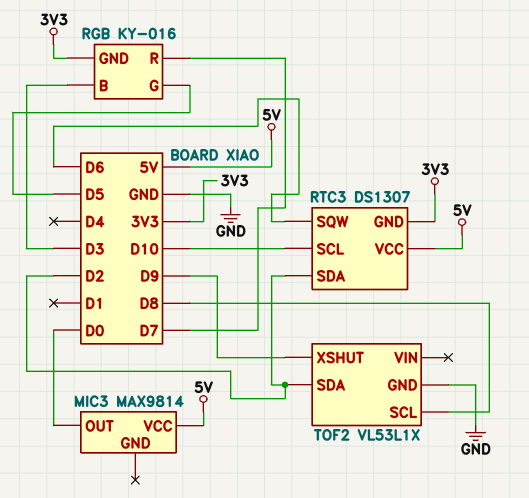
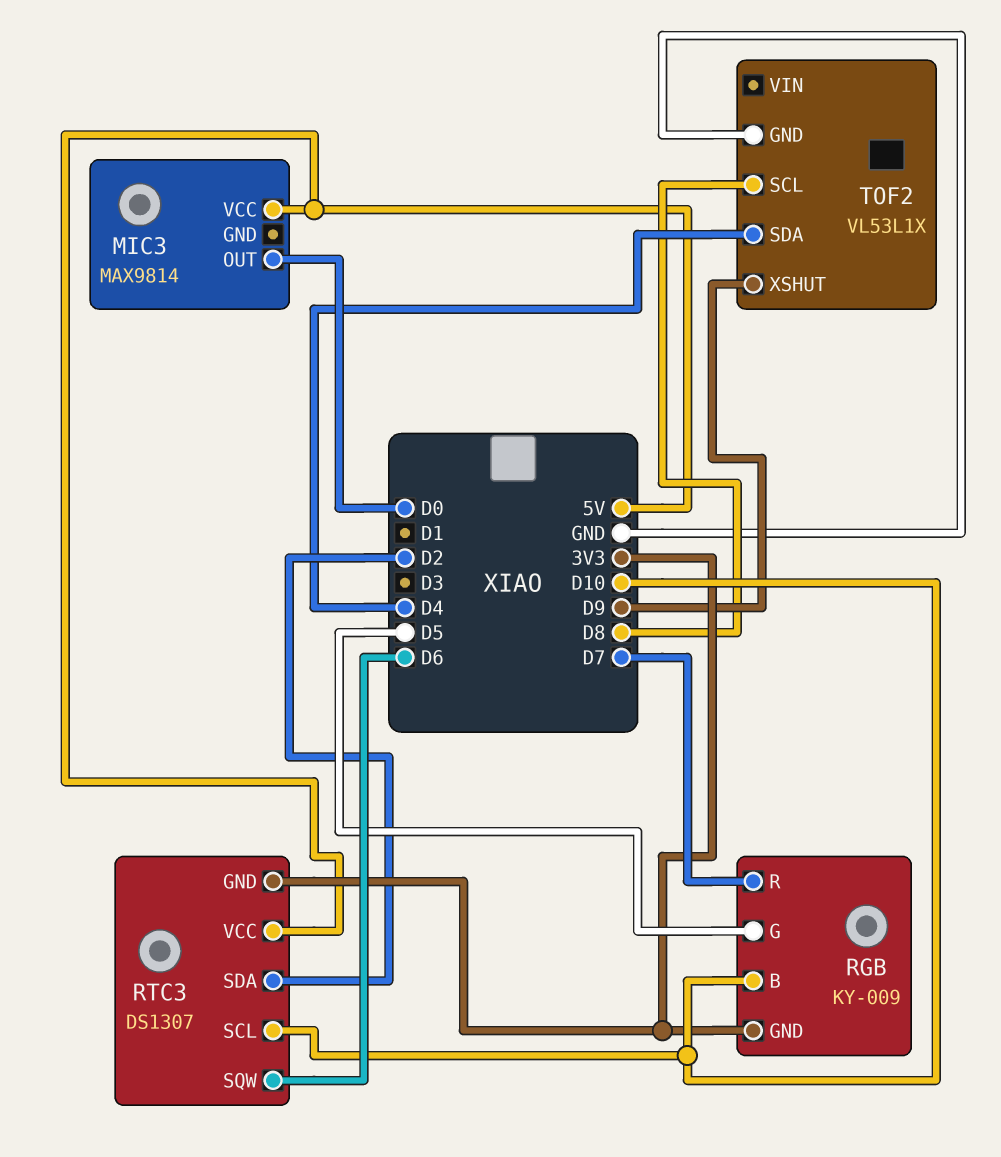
RGB: KY-016 -> KY-009
RGB pin B: D3 -> D10
TOF2 pin SDA: D2 -> D4

